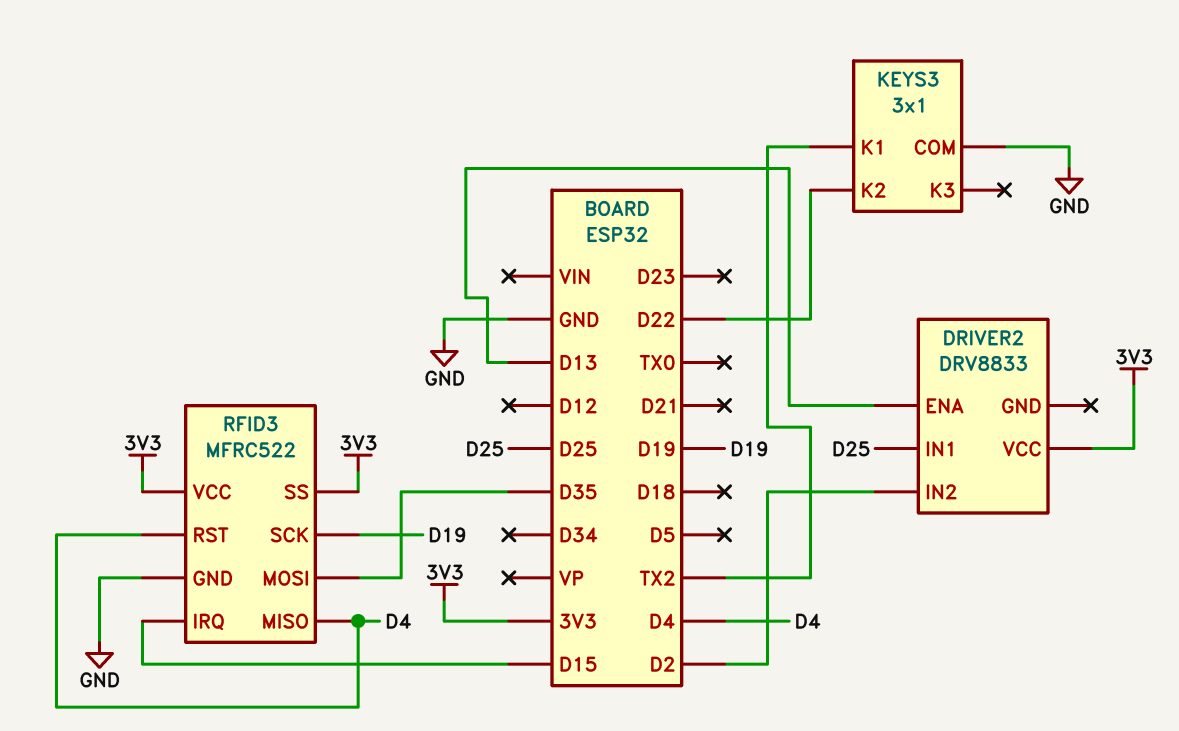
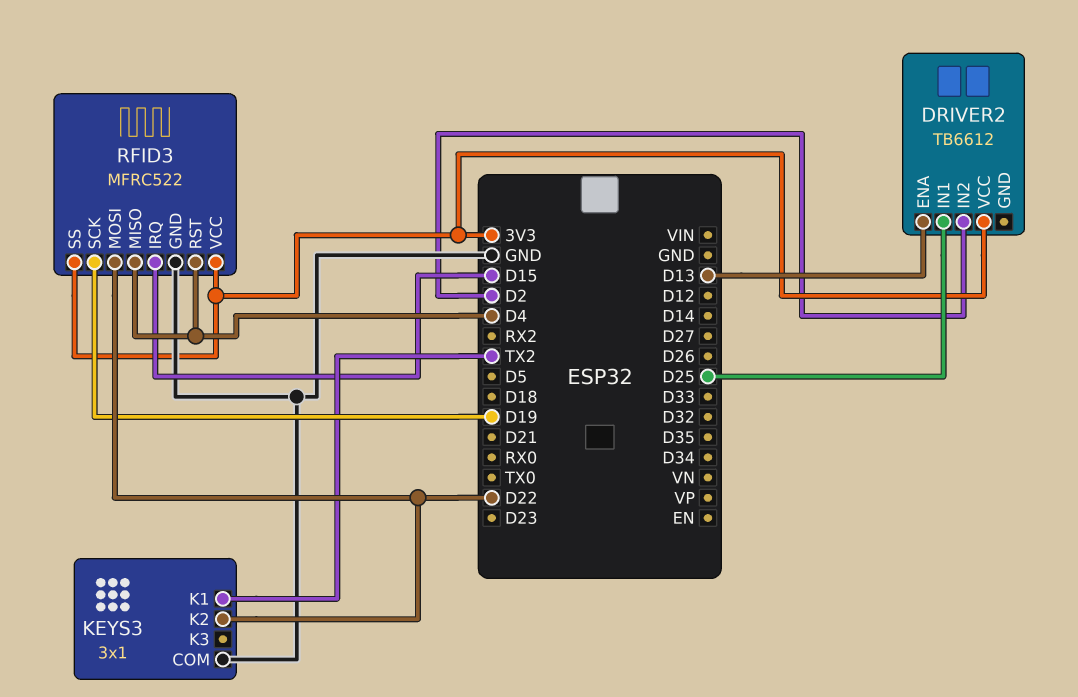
DRIVER2: DRV8833 -> TB6612
RFID3 pin MOSI: D35 -> D22

